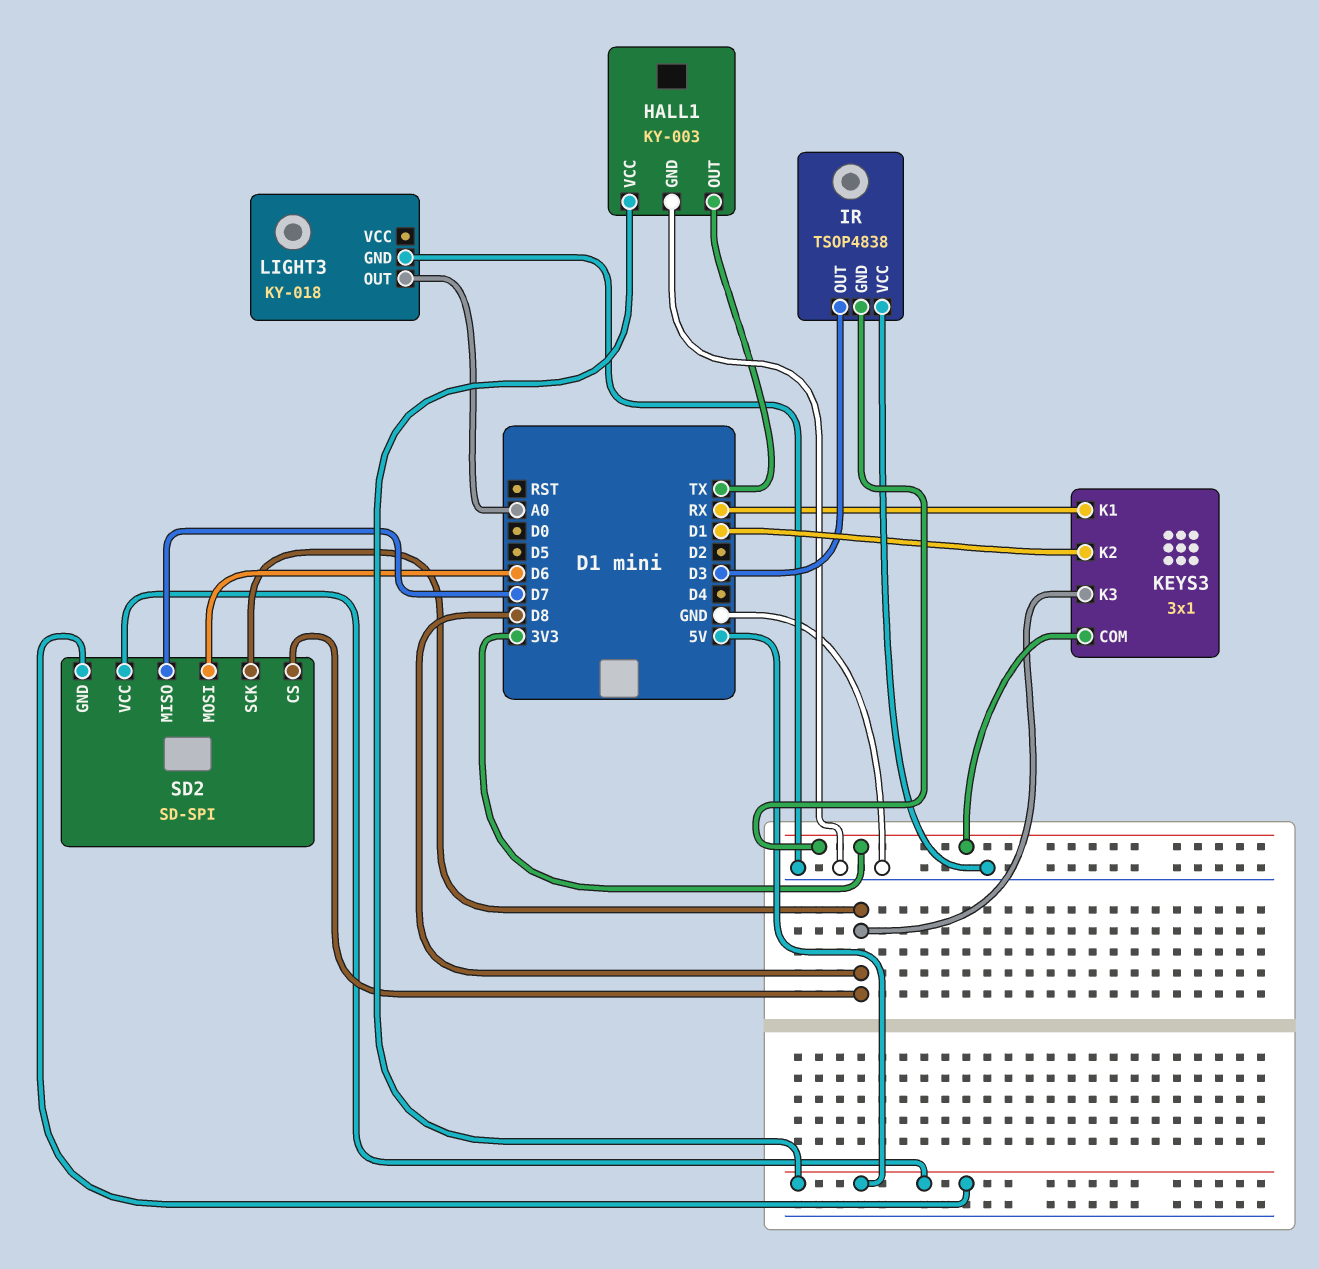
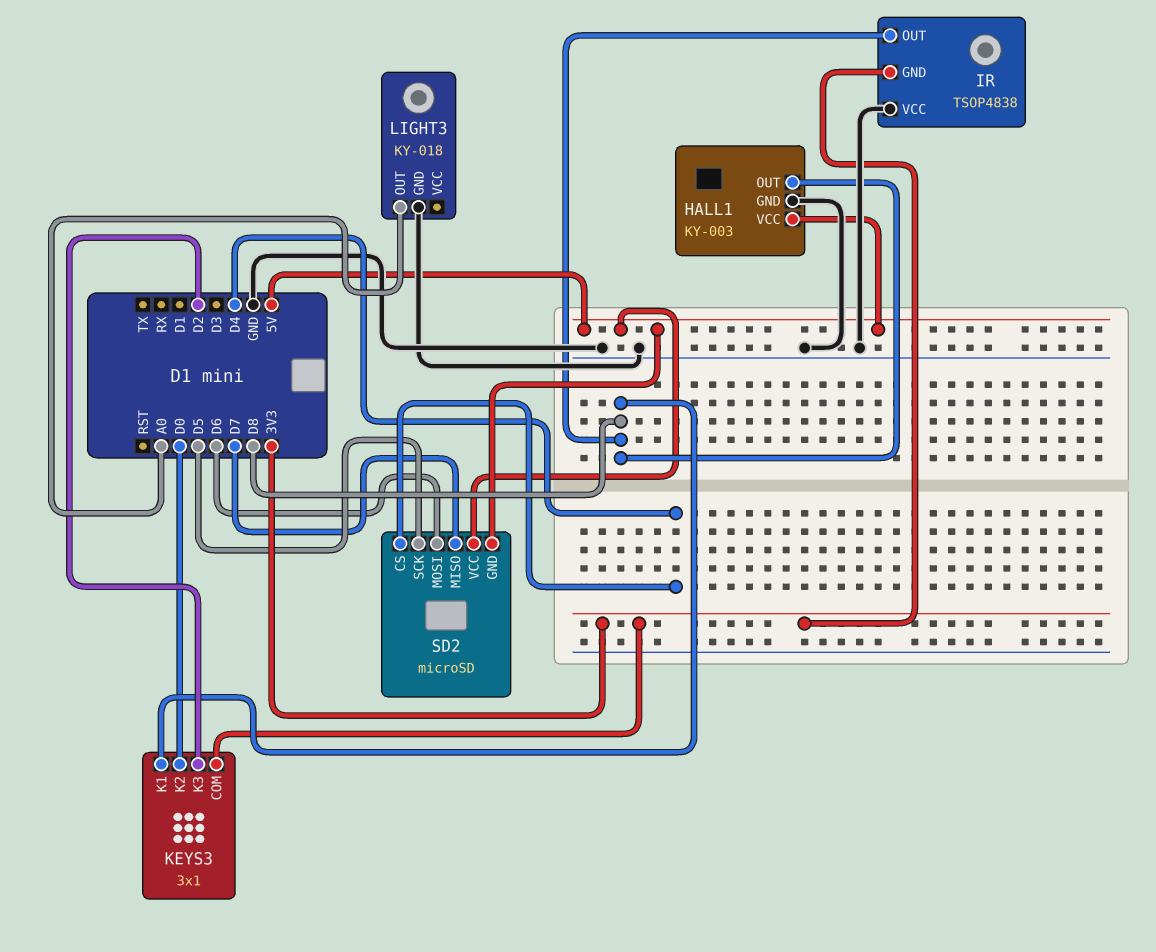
HALL1 pin OUT: TX -> D8
IR pin OUT: D3 -> D8
KEYS3 pin K1: RX -> D8
KEYS3 pin K2: D1 -> D0
KEYS3 pin K3: D8 -> D2
SD2: SD-SPI -> microSD
SD2 pin CS: D8 -> D4
SD2 pin SCK: D8 -> D5

